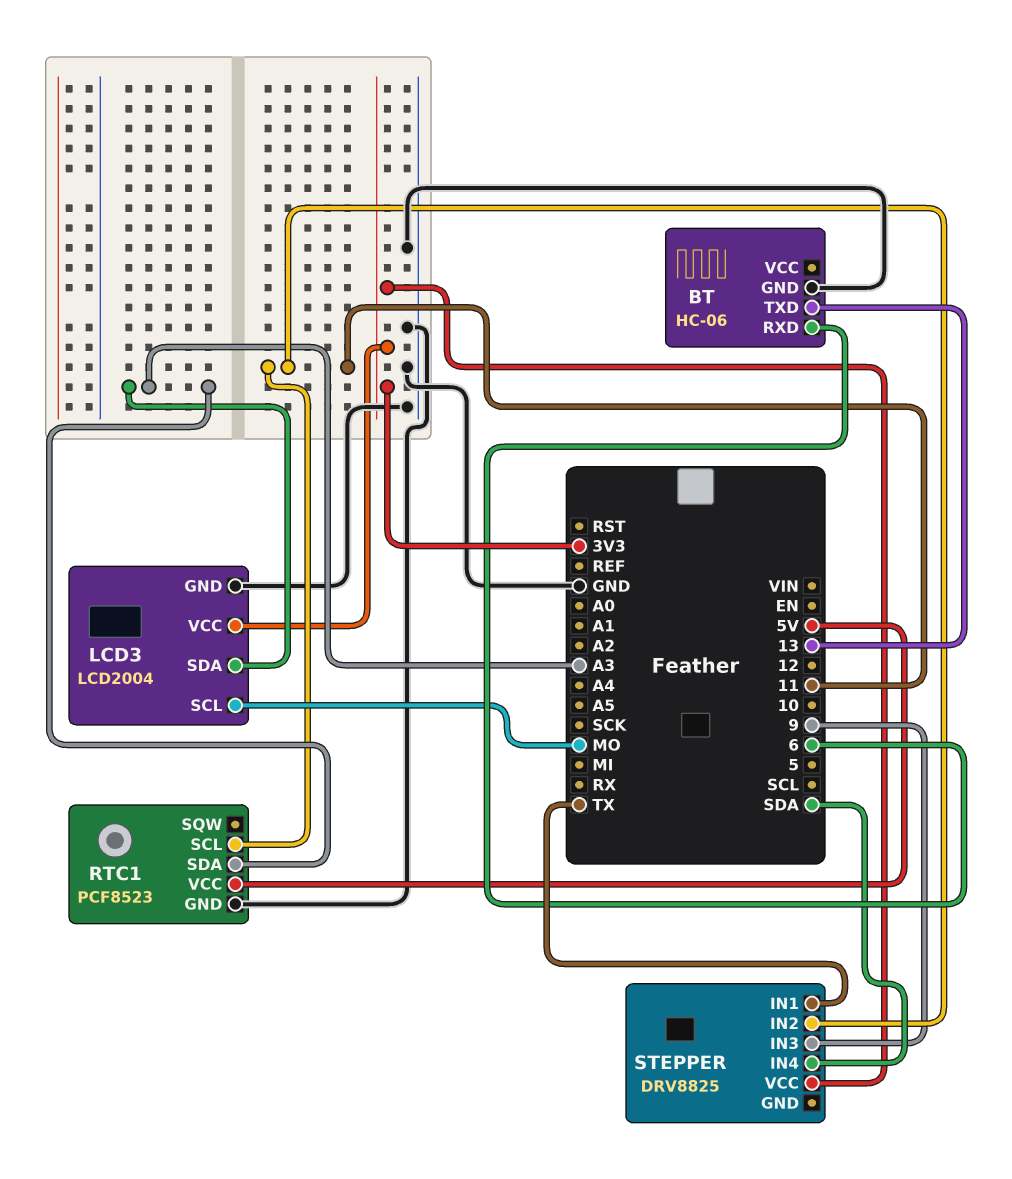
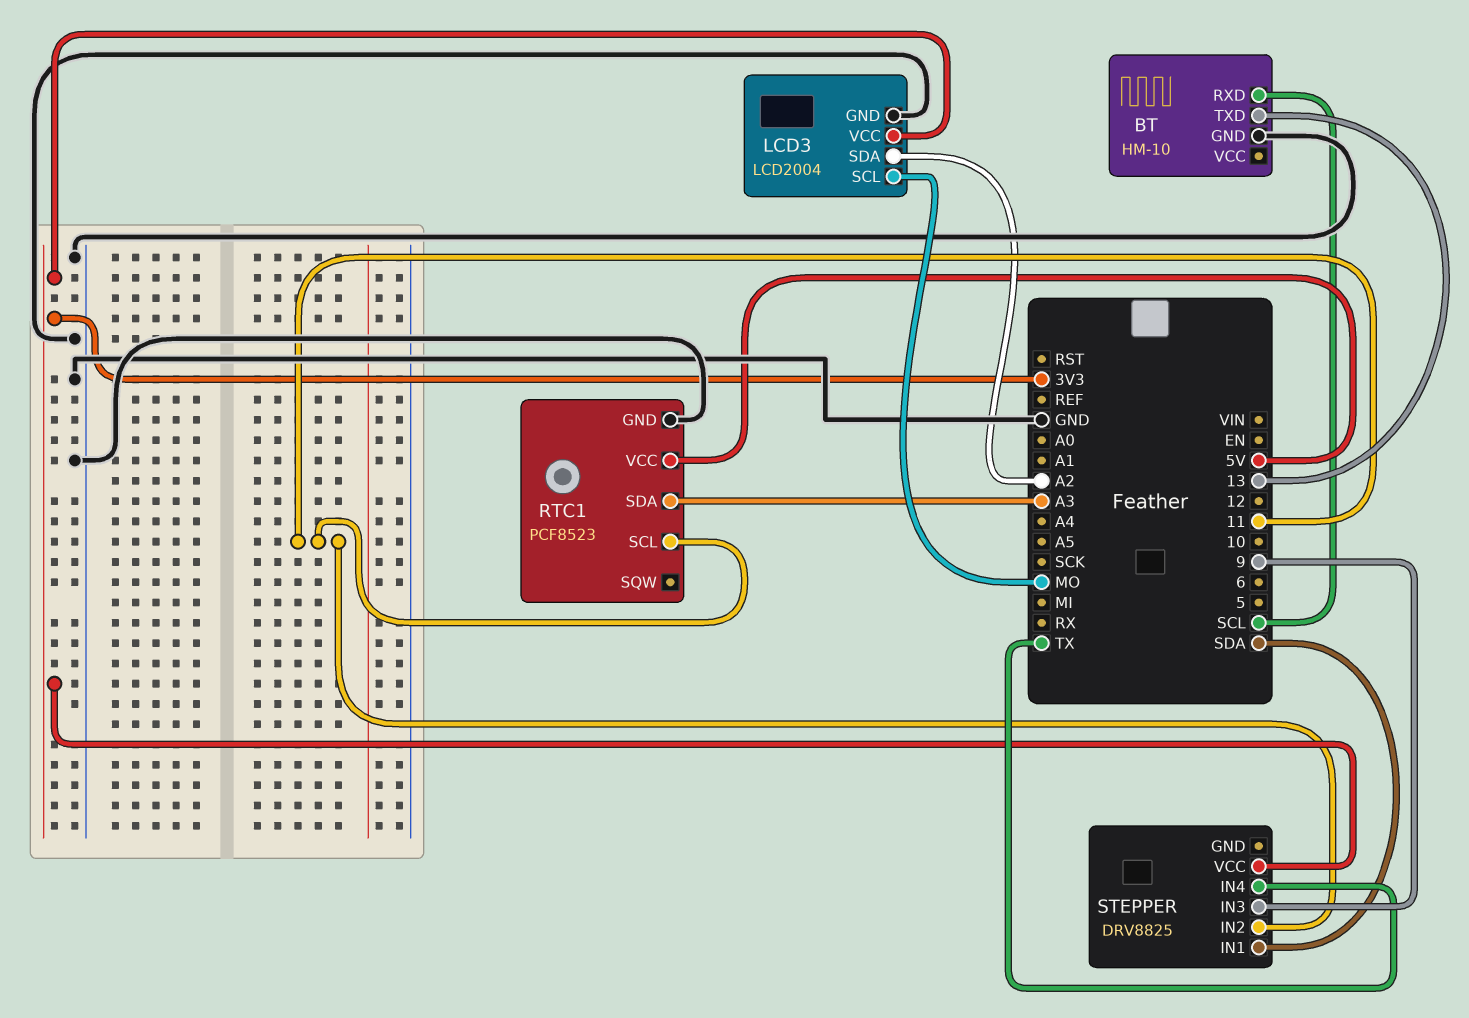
BT: HC-06 -> HM-10
BT pin RXD: 6 -> SCL
LCD3 pin SDA: A3 -> A2
STEPPER pin IN1: TX -> SDA
STEPPER pin IN4: SDA -> TX

